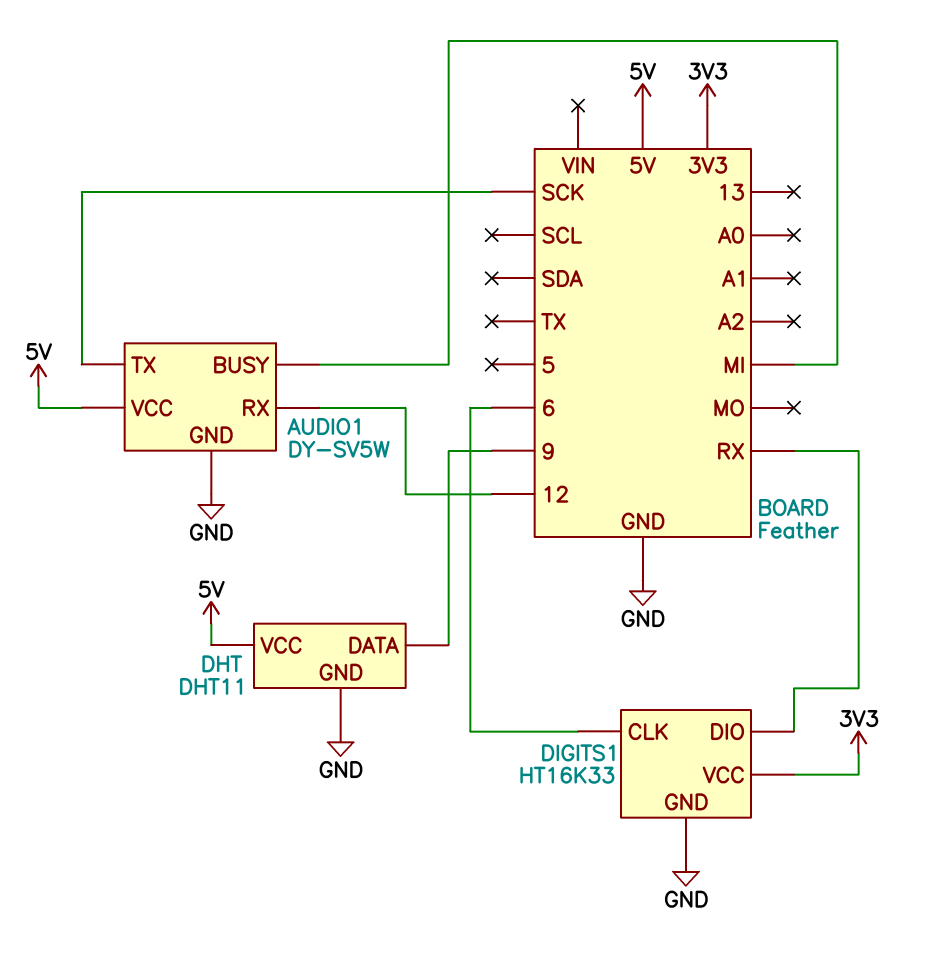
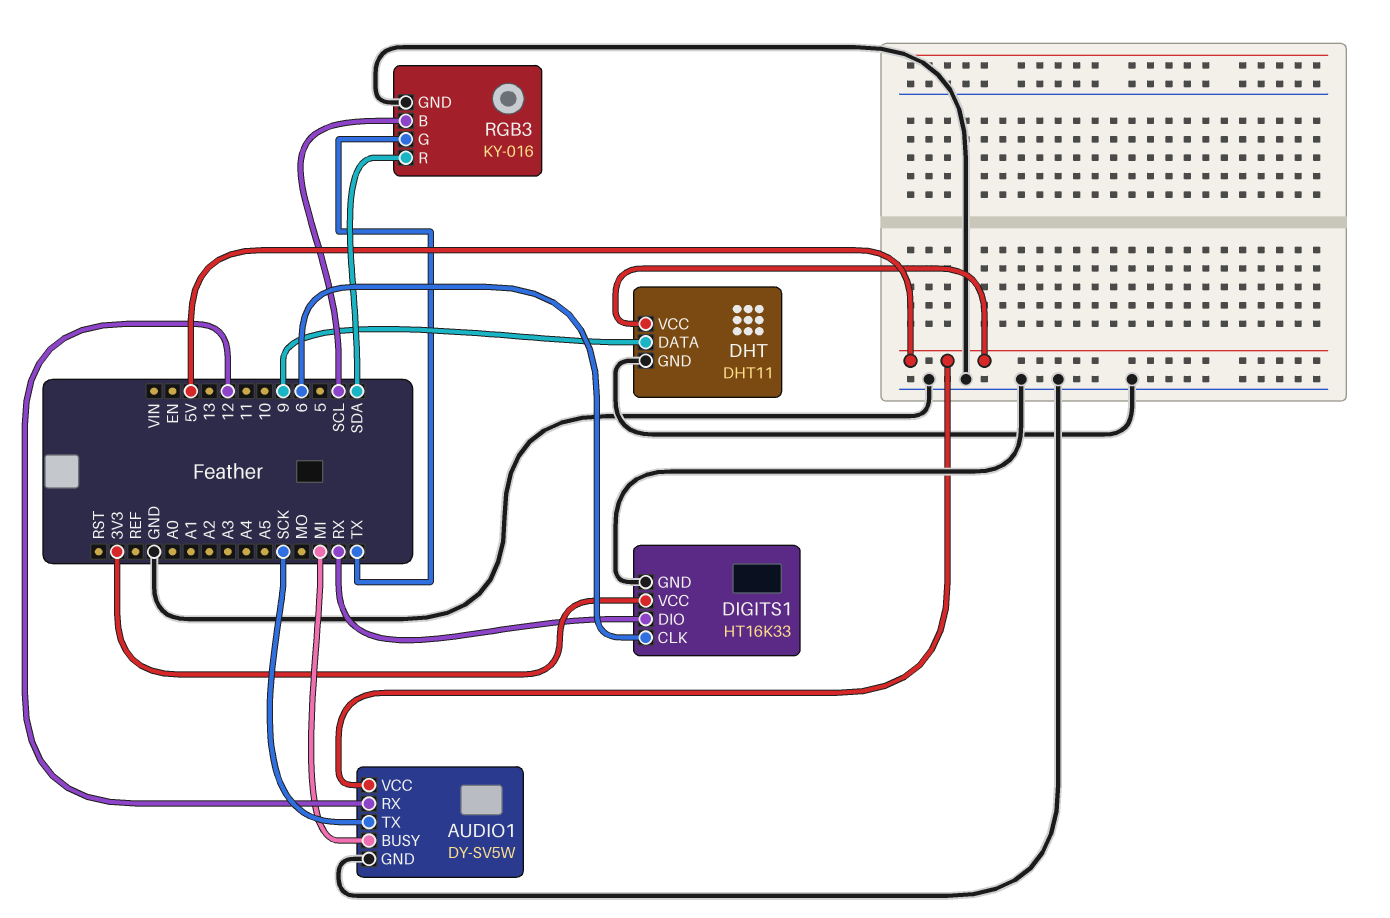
RGB3: none -> KY-016
RGB3 pin B: none -> SCL
RGB3 pin G: none -> TX
RGB3 pin GND: none -> GND
RGB3 pin R: none -> SDA

